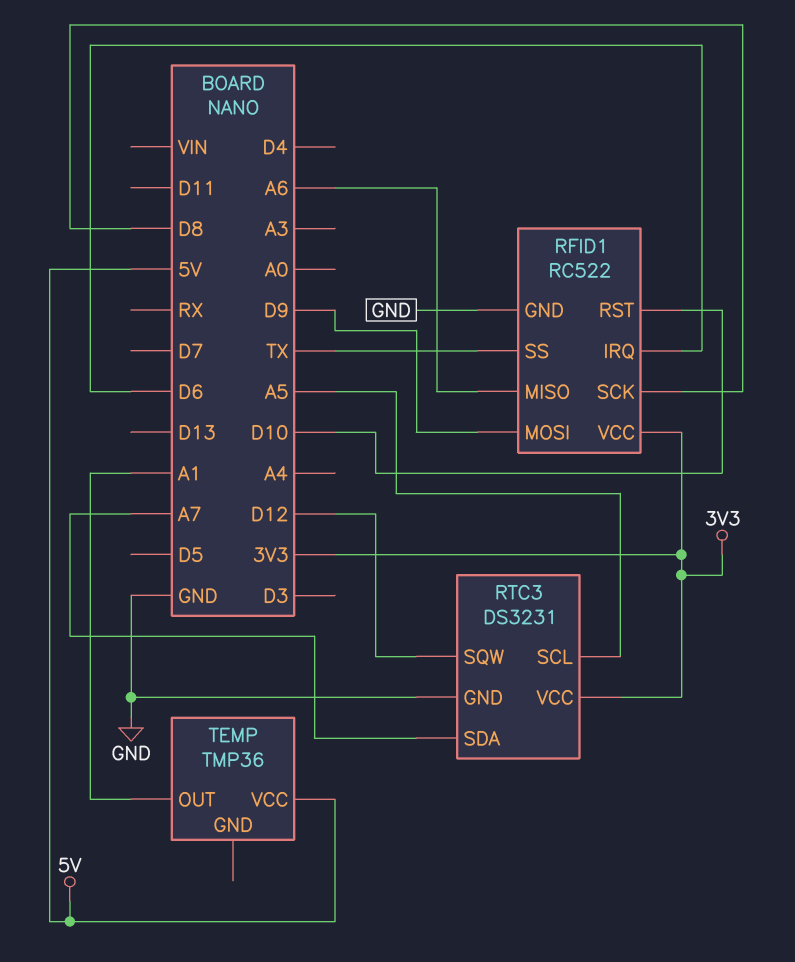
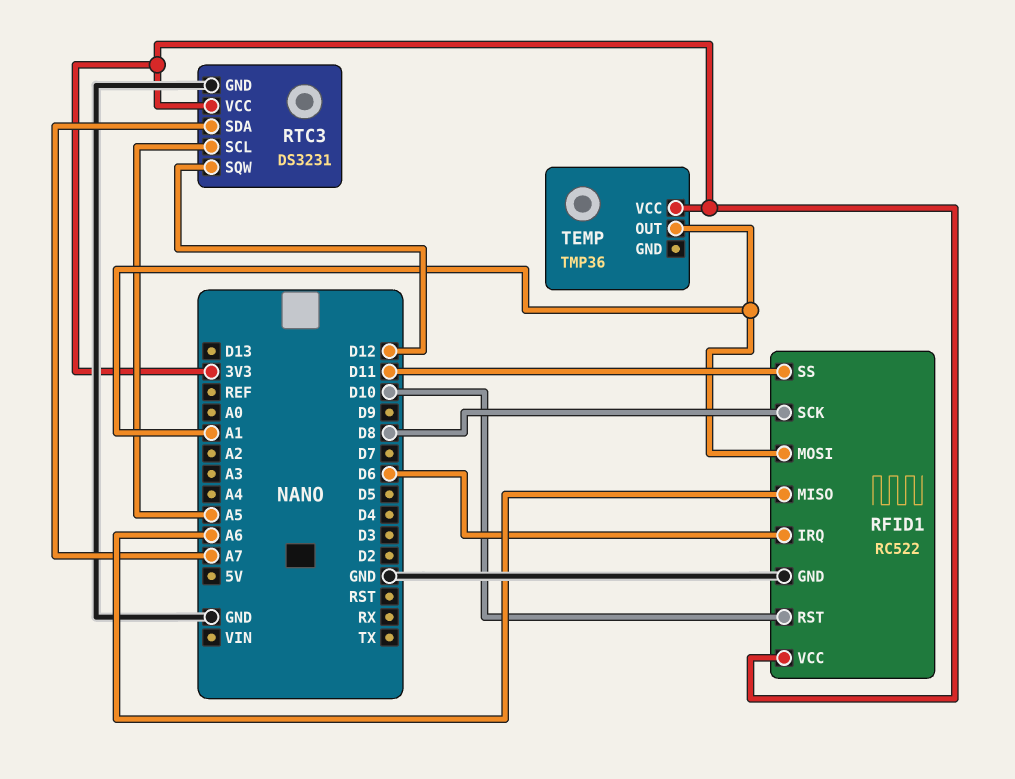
RFID1 pin MOSI: D9 -> A1
RFID1 pin SS: TX -> D11
TEMP pin VCC: 5V -> 3V3

